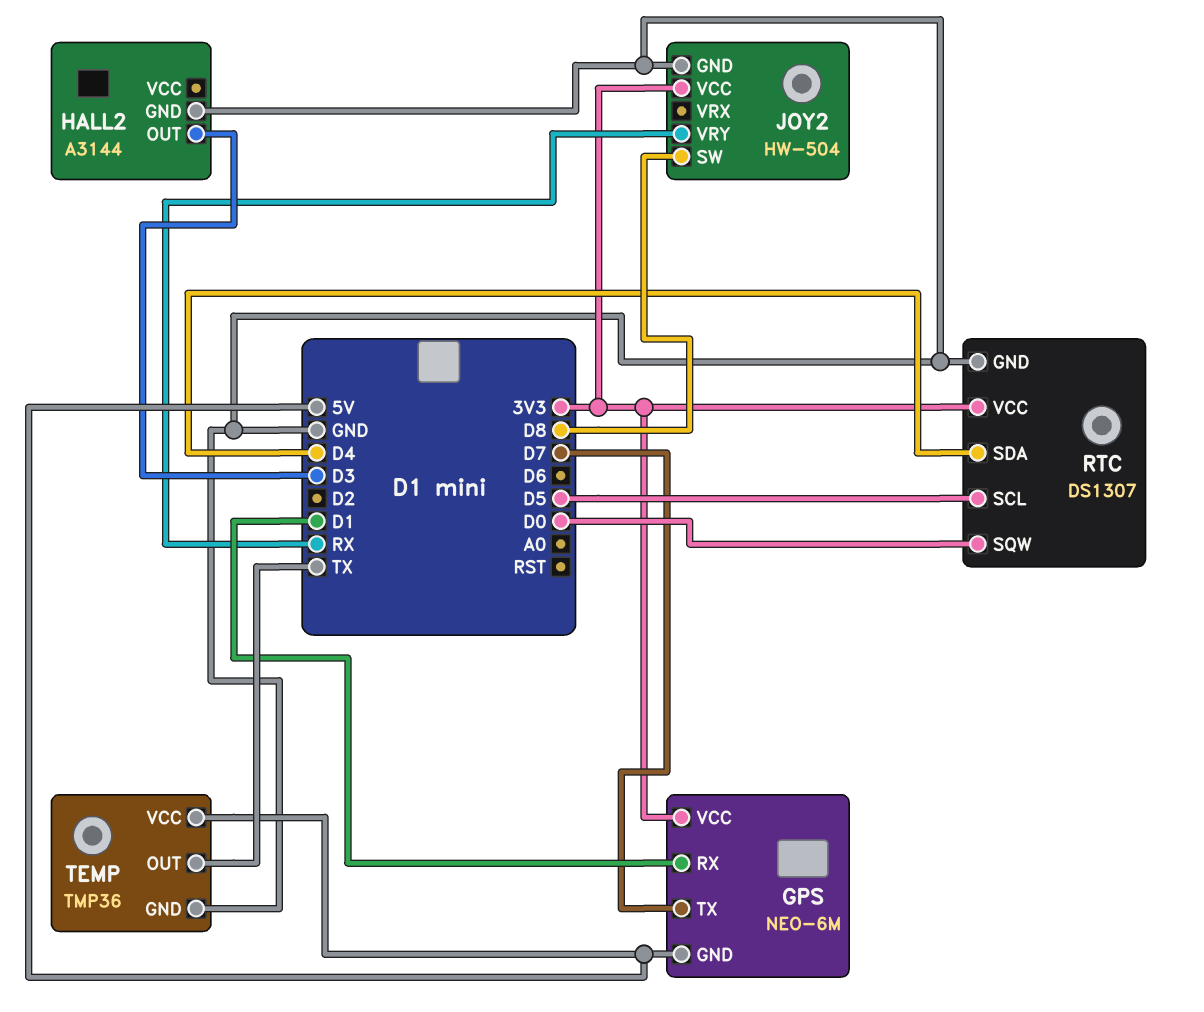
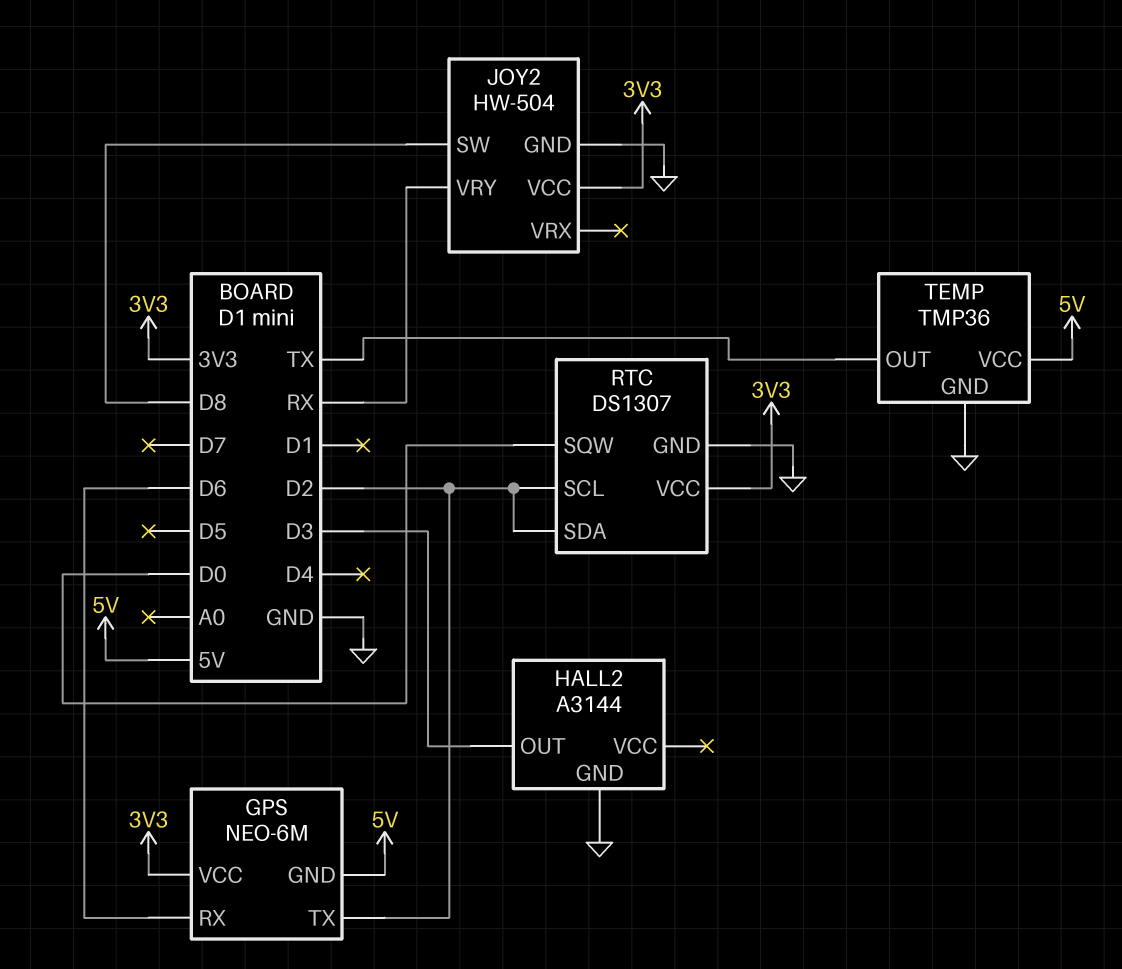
GPS pin RX: D1 -> D6
GPS pin TX: D7 -> D2
RTC pin SCL: D5 -> D2
RTC pin SDA: D4 -> D2

